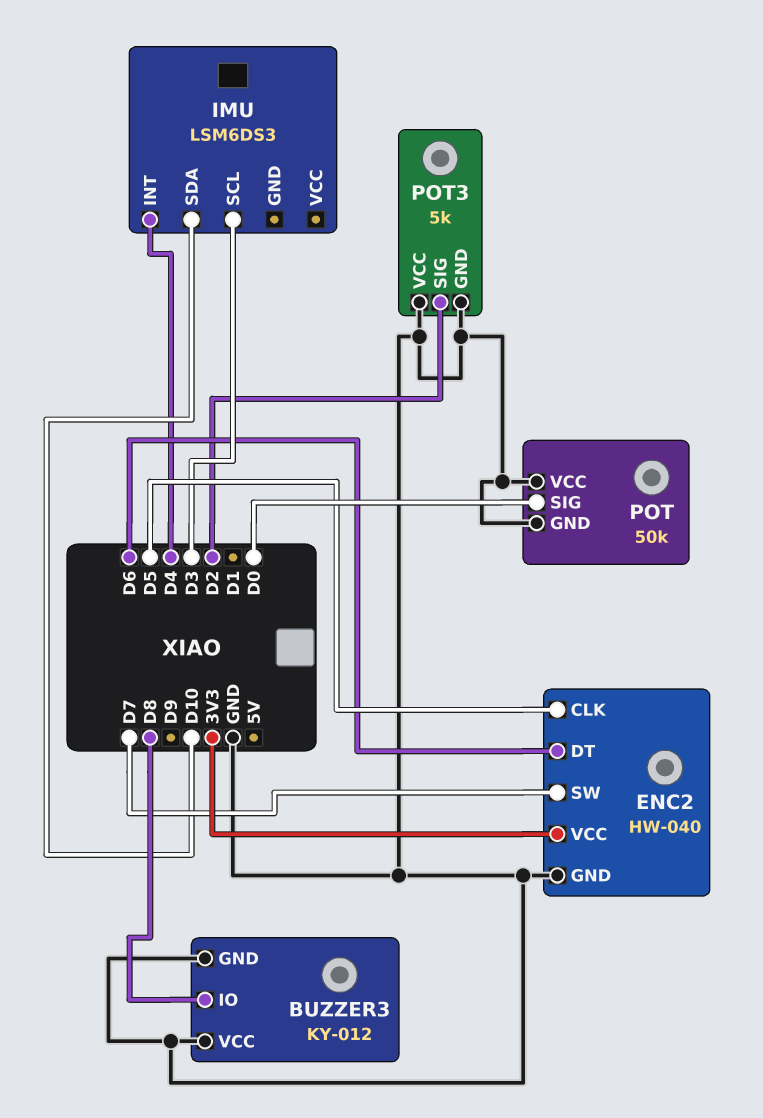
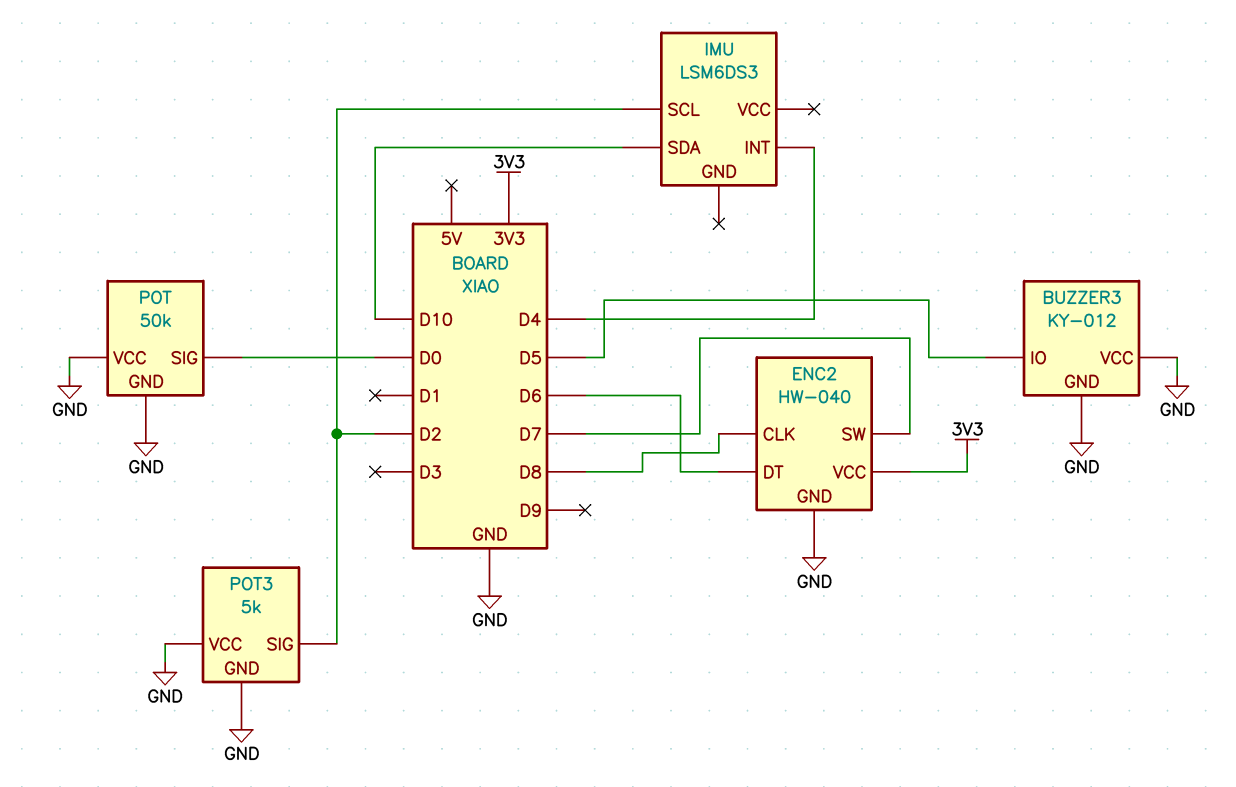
BUZZER3 pin IO: D8 -> D5
ENC2 pin CLK: D5 -> D8
IMU pin SCL: D3 -> D2

